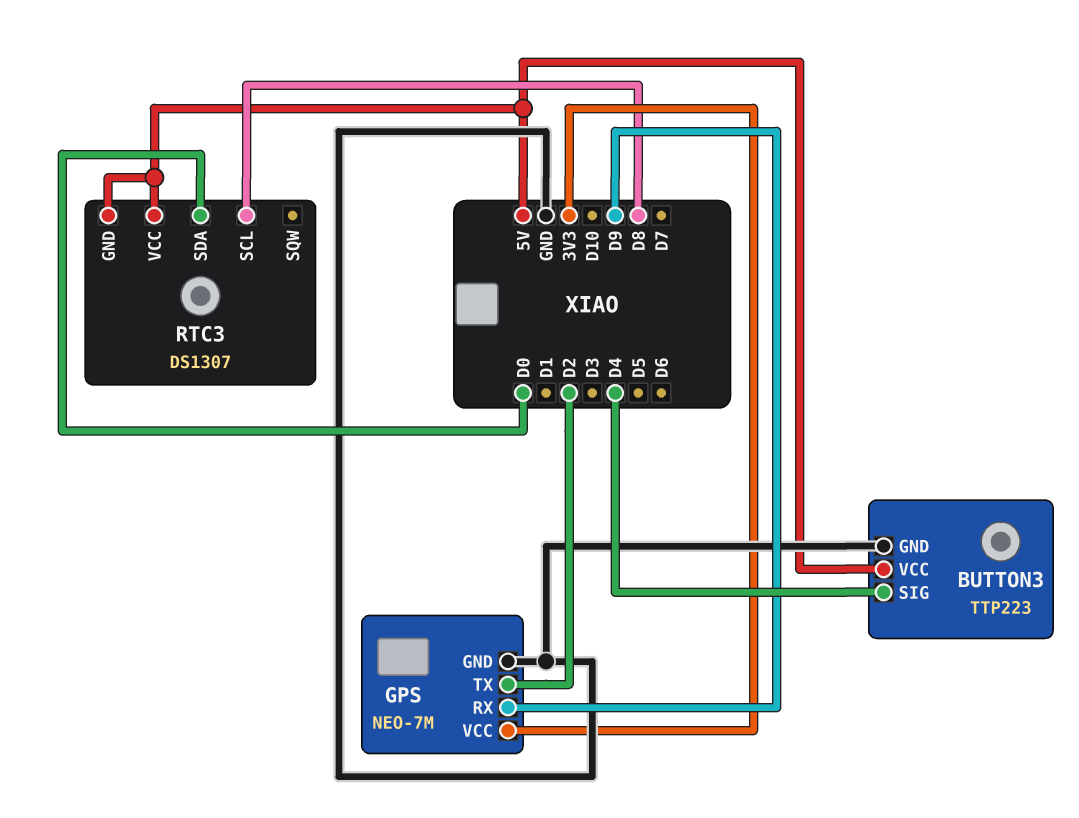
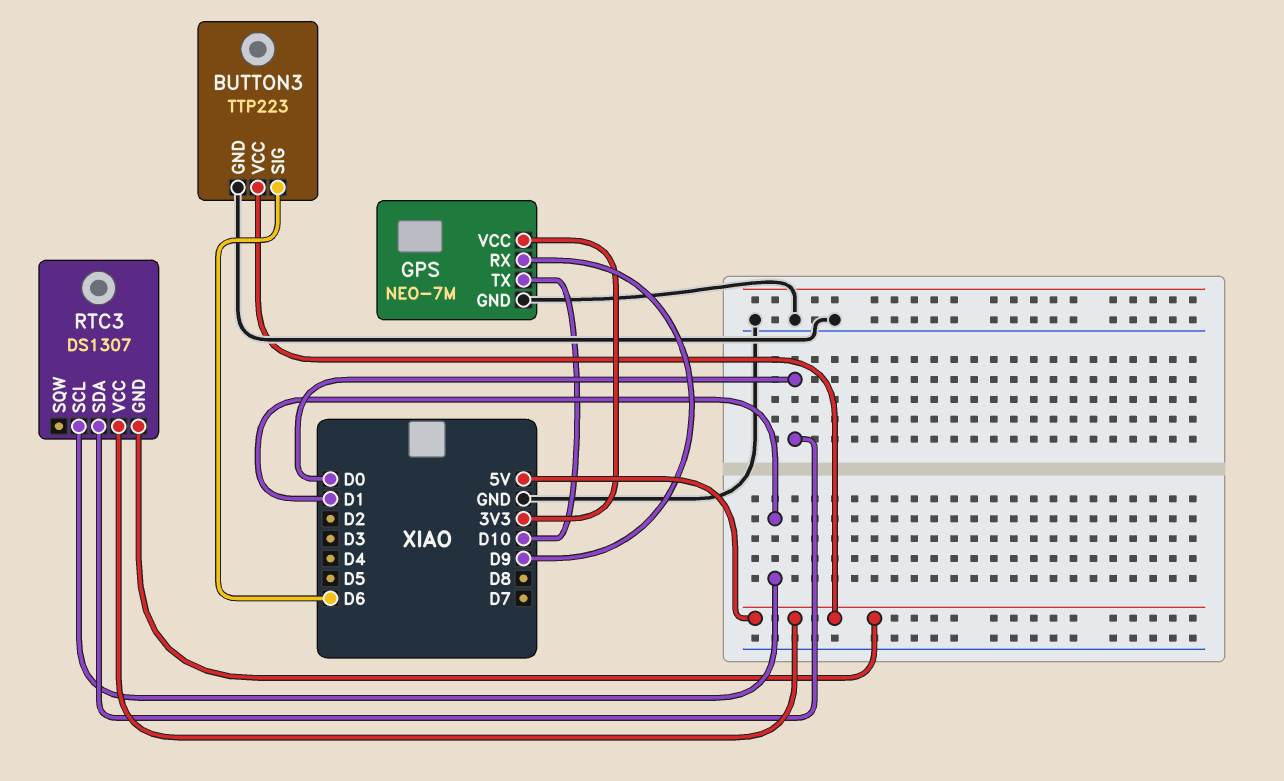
BUTTON3 pin SIG: D4 -> D6
GPS pin TX: D2 -> D10
RTC3 pin SCL: D8 -> D1

